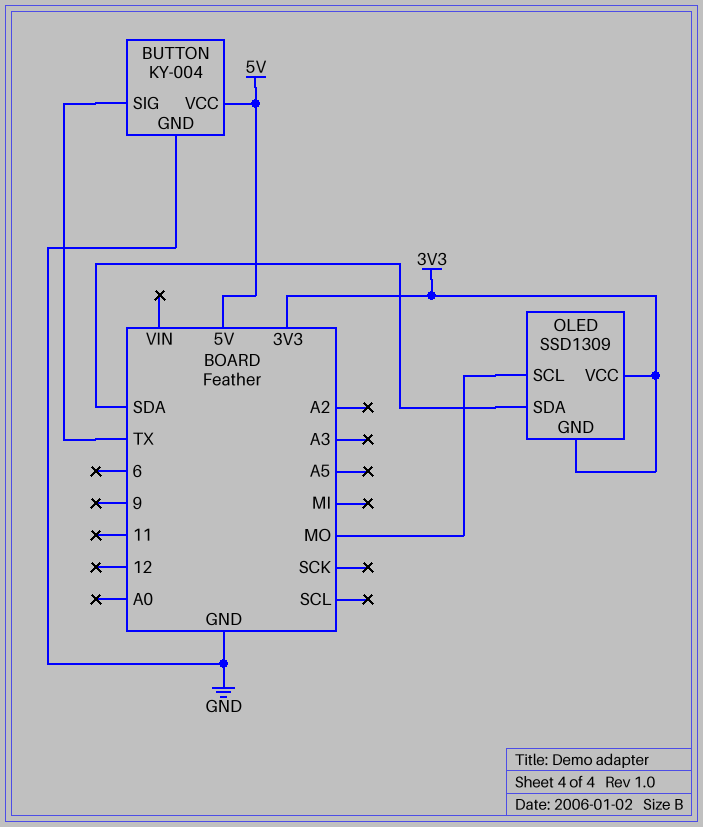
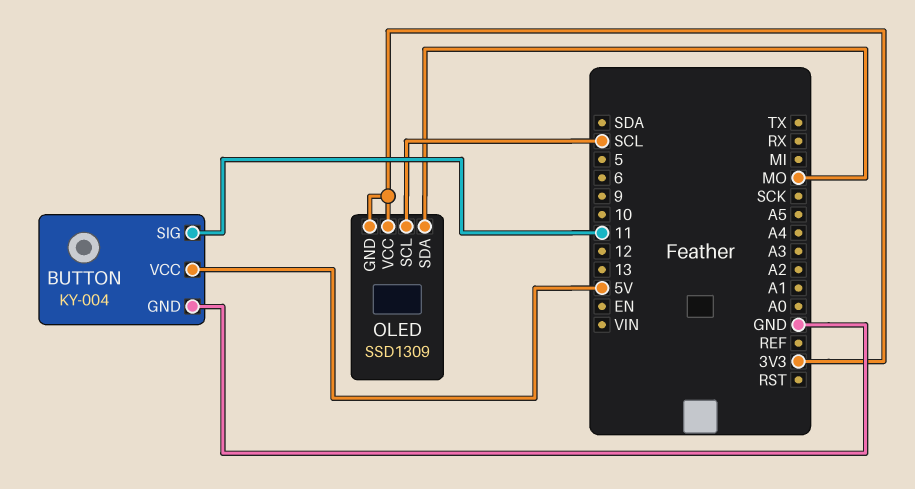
BUTTON pin SIG: TX -> 11
OLED pin SCL: MO -> SCL
OLED pin SDA: SDA -> MO

